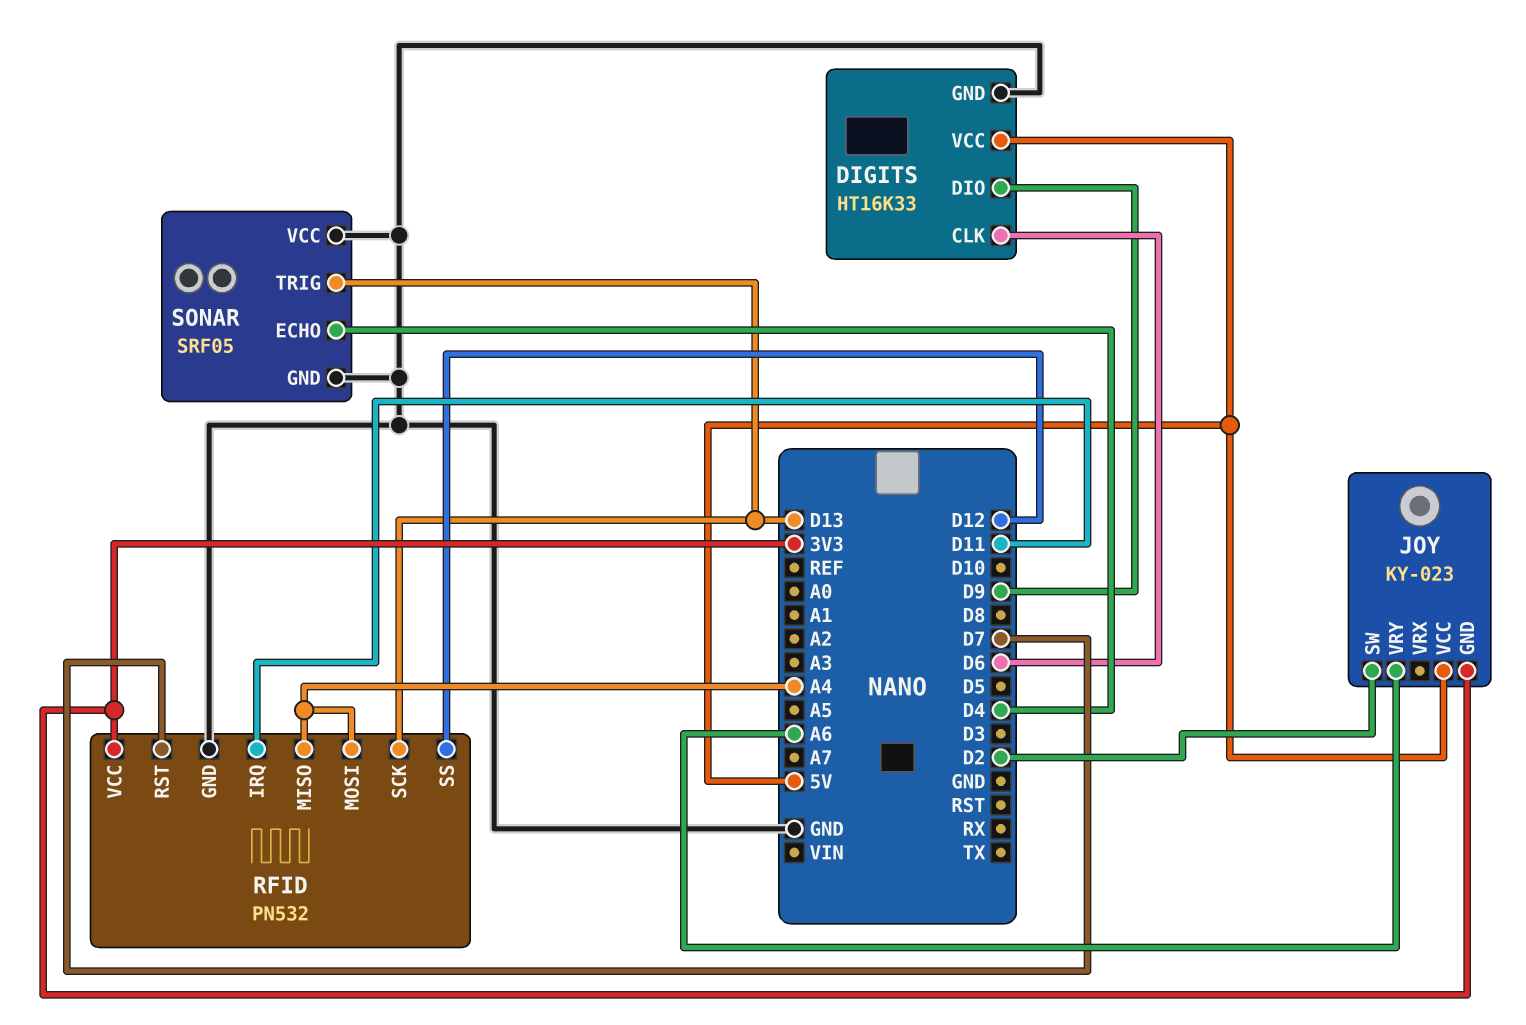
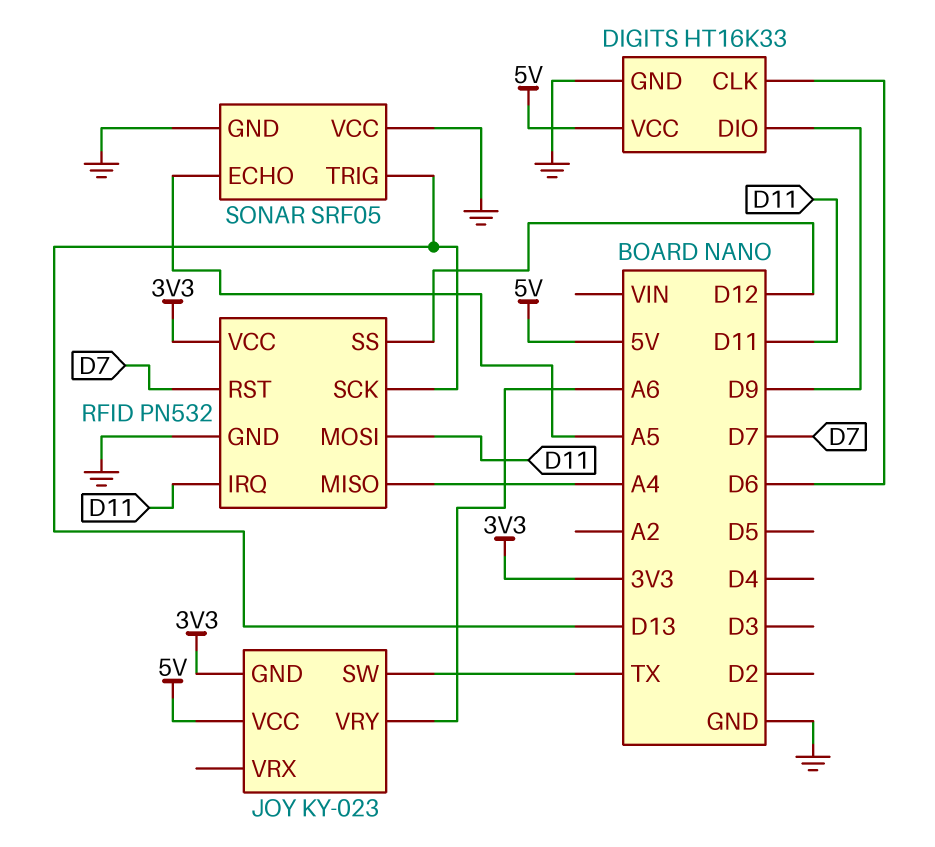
JOY pin SW: D2 -> TX
RFID pin MOSI: A4 -> D11
SONAR pin ECHO: D4 -> A5

